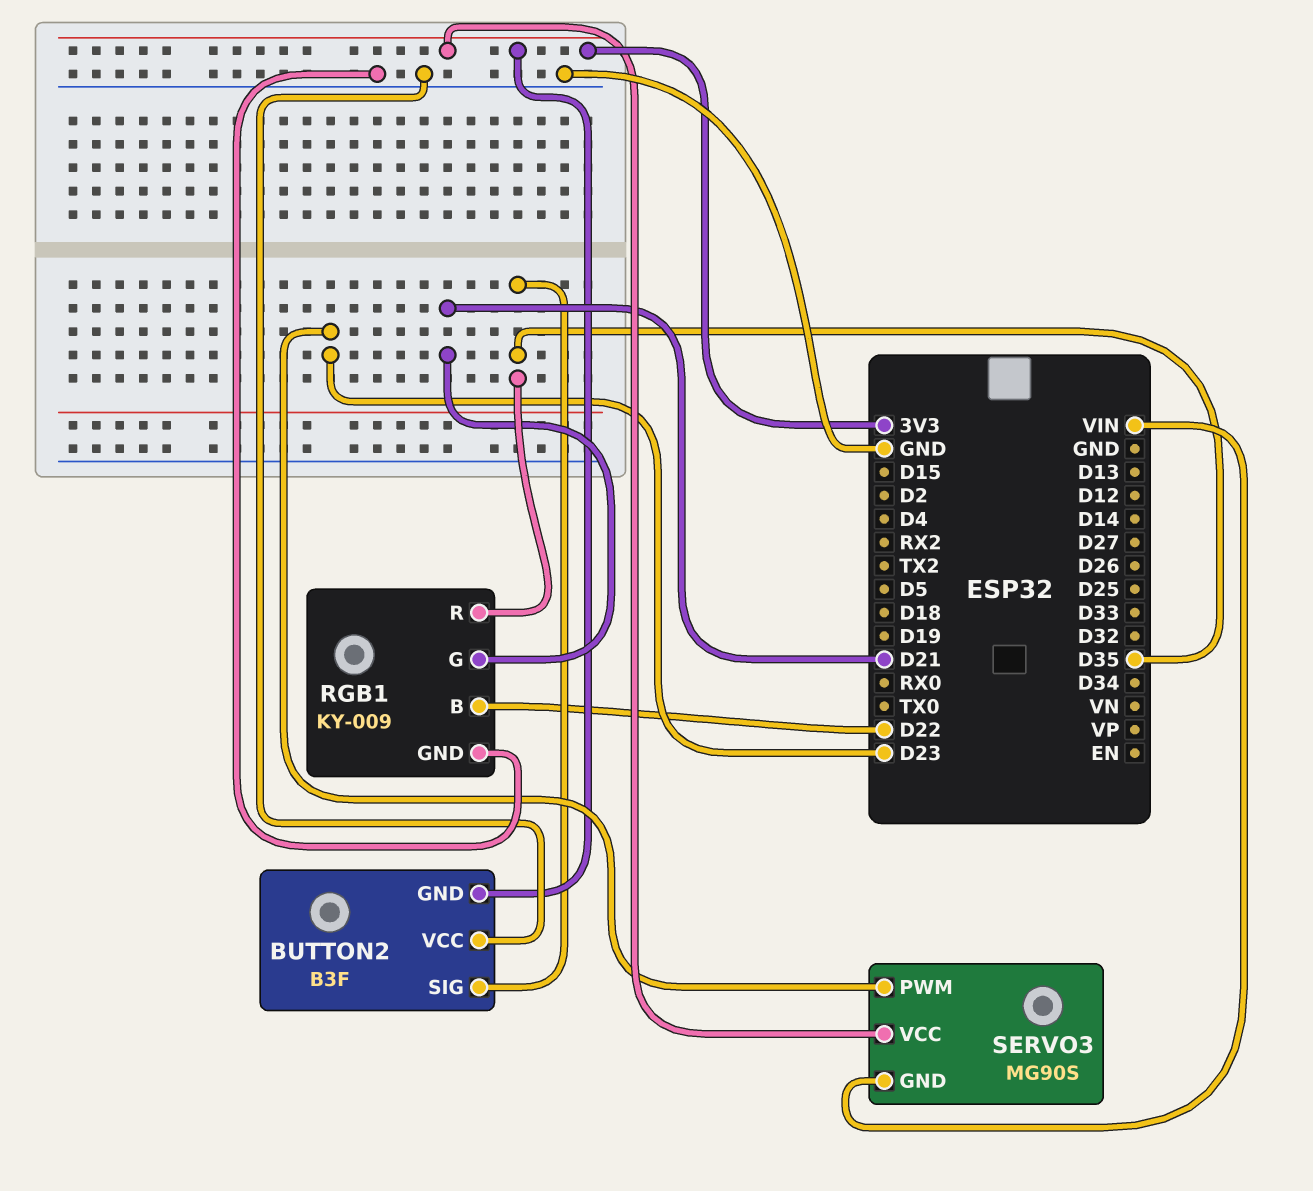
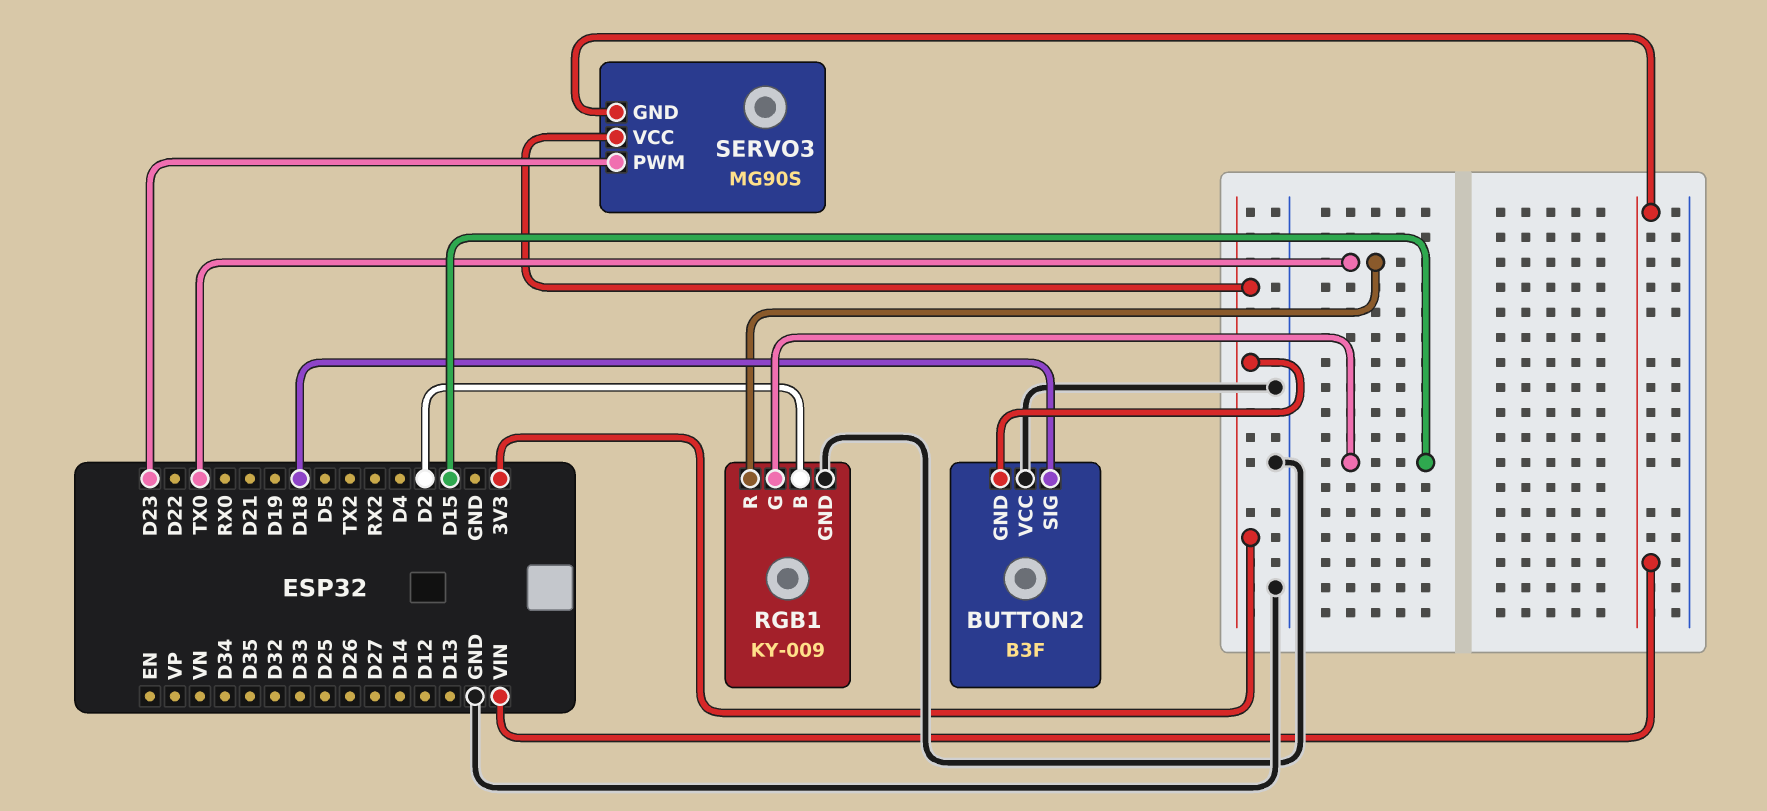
BUTTON2 pin SIG: D35 -> D18
RGB1 pin B: D22 -> D2
RGB1 pin G: D21 -> D15
RGB1 pin R: D35 -> TX0

